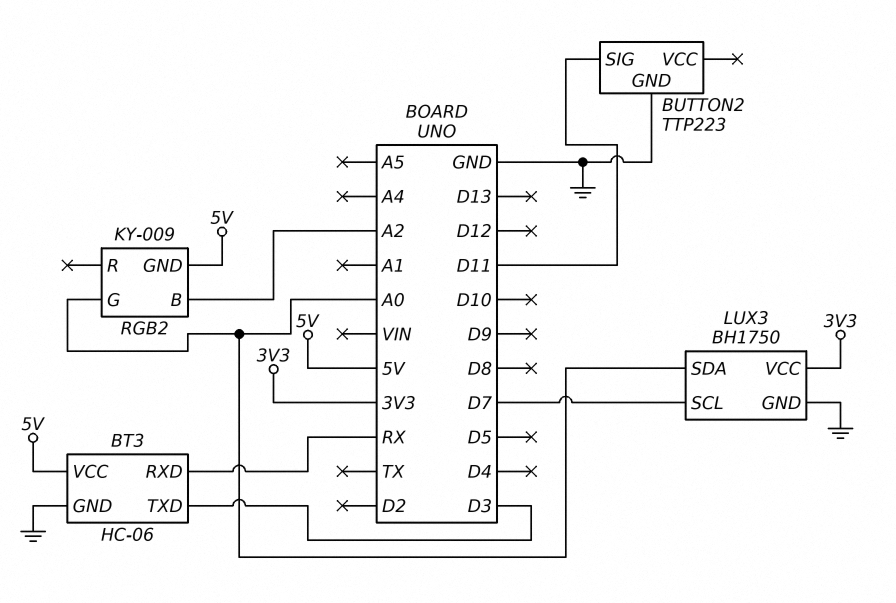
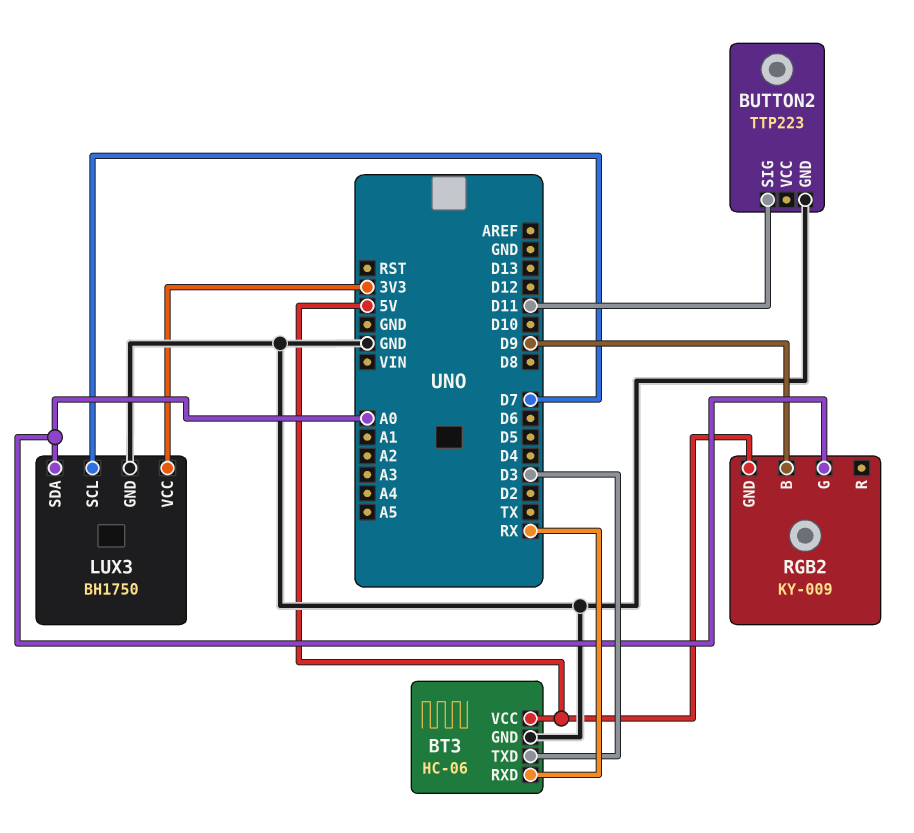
RGB2 pin B: A2 -> D9

